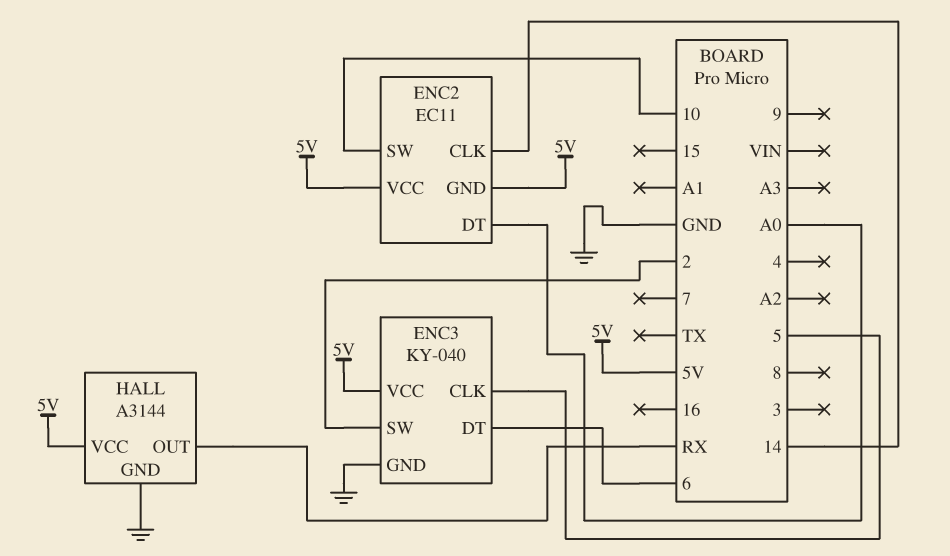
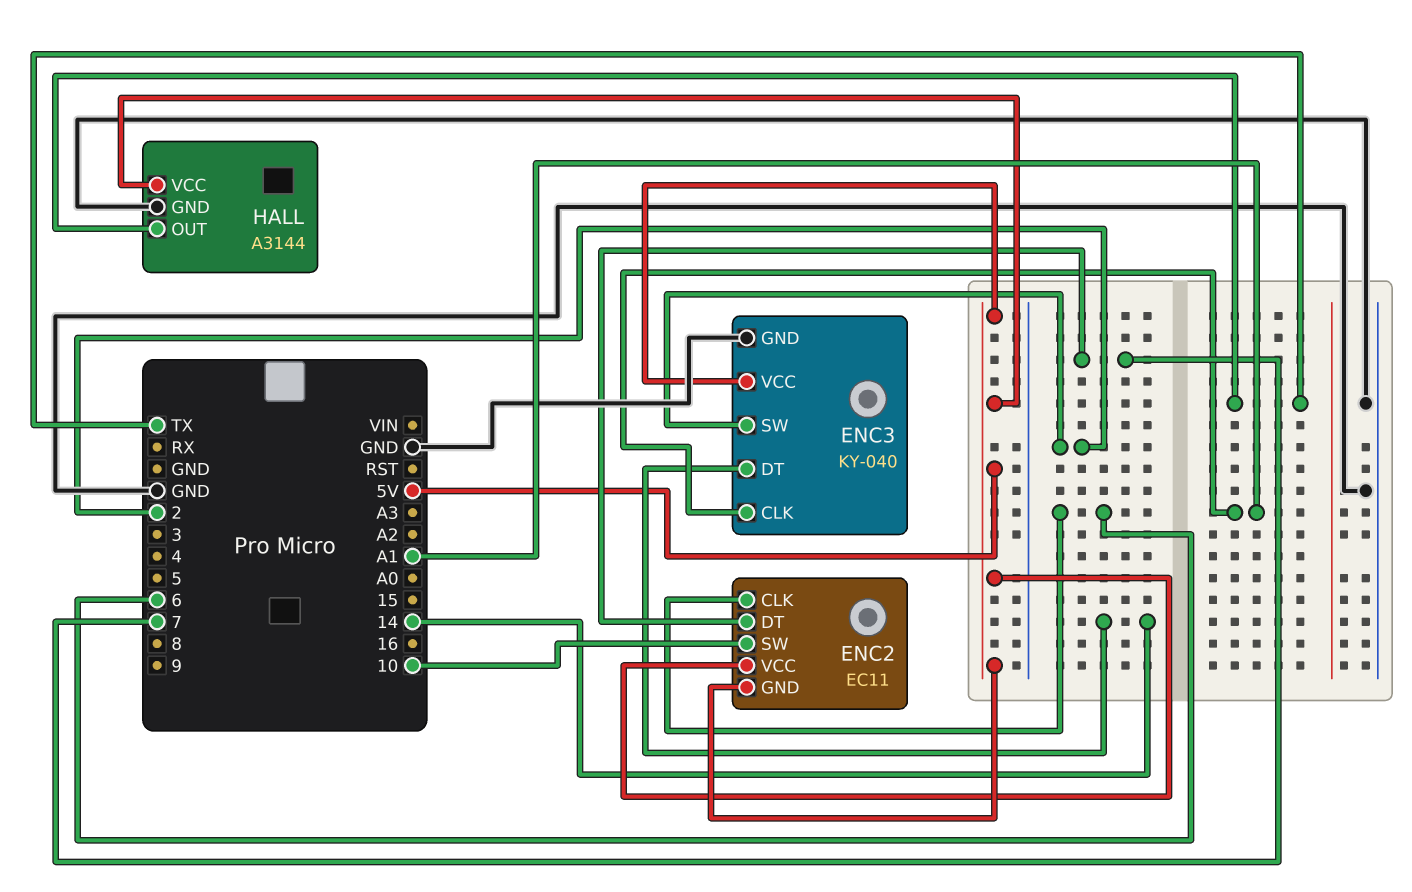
ENC2 pin CLK: 14 -> 6
ENC2 pin DT: A0 -> 7
ENC3 pin CLK: 5 -> A1
ENC3 pin DT: 6 -> 14
HALL pin OUT: RX -> TX

